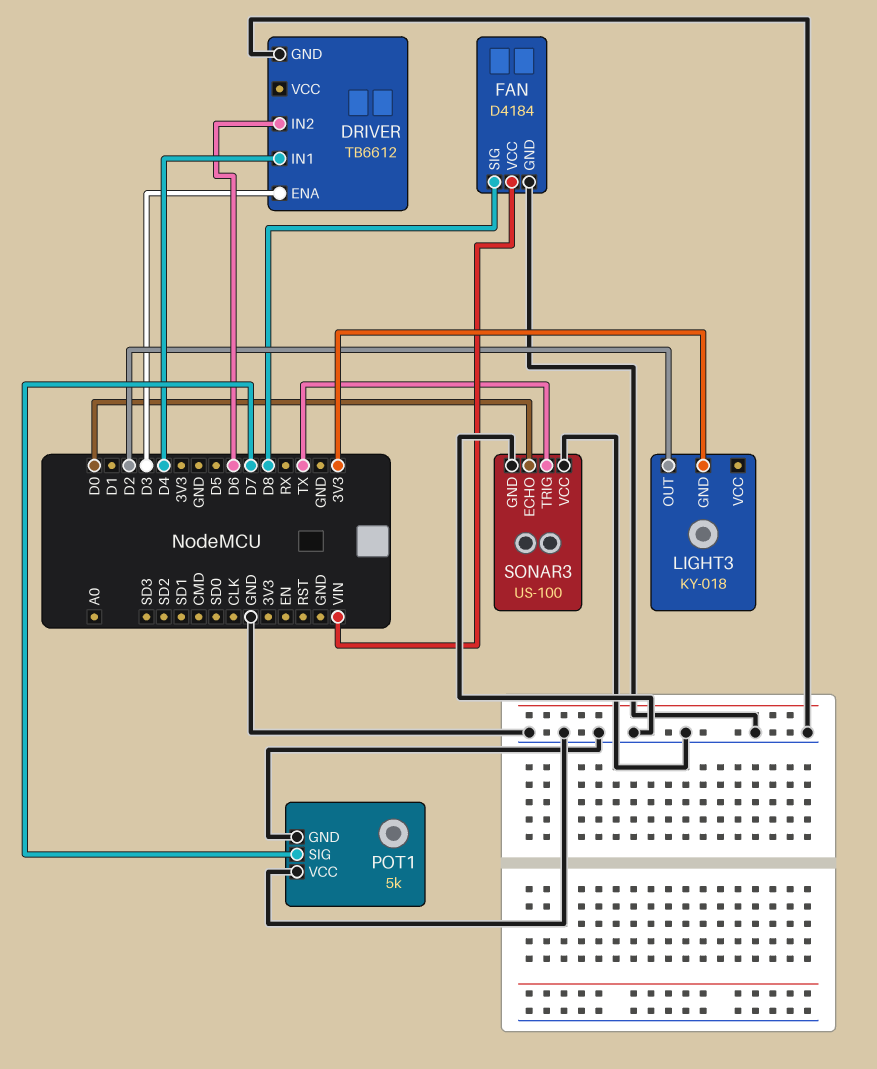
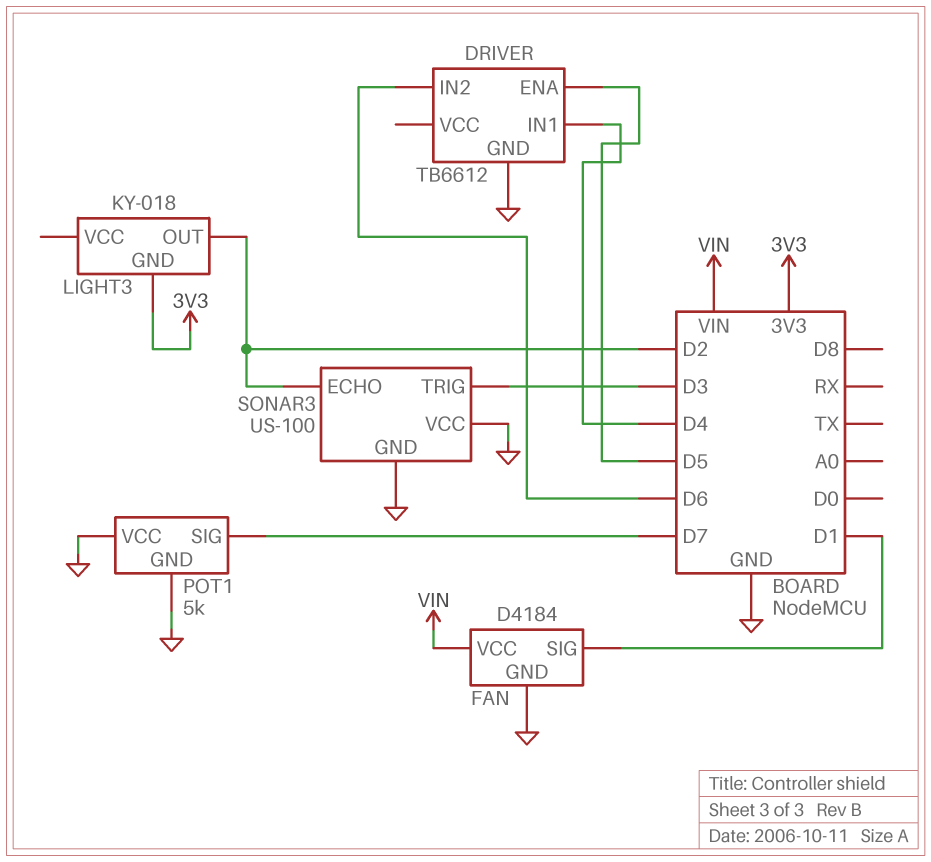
DRIVER pin ENA: D3 -> D5
FAN pin SIG: D8 -> D1
SONAR3 pin ECHO: D0 -> D2
SONAR3 pin TRIG: TX -> D3

